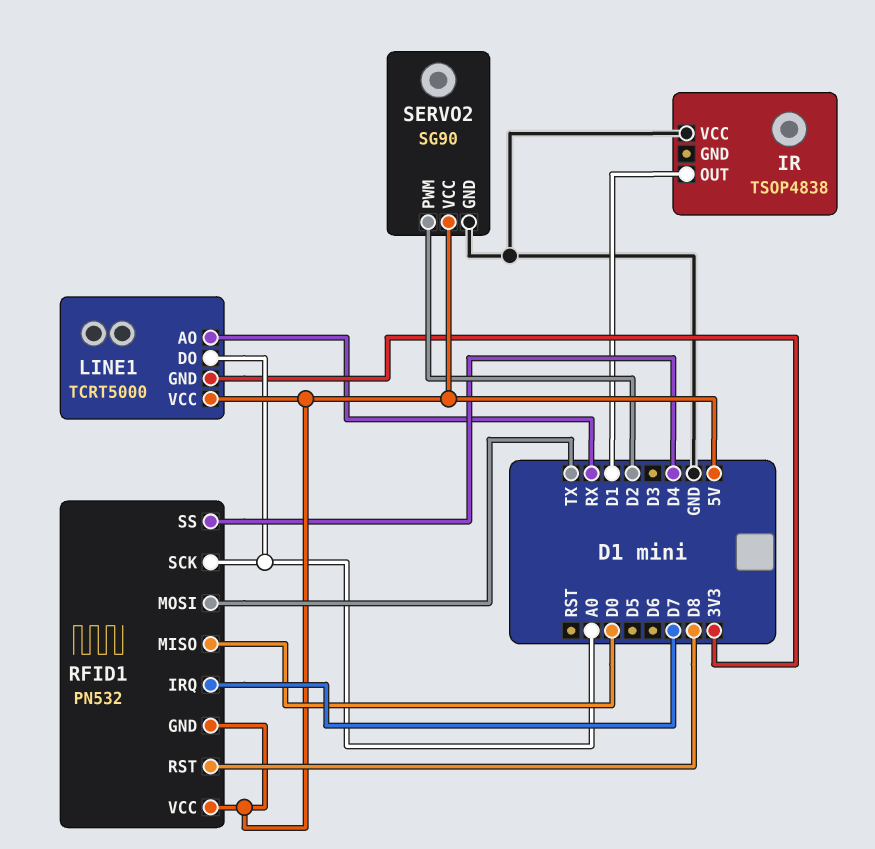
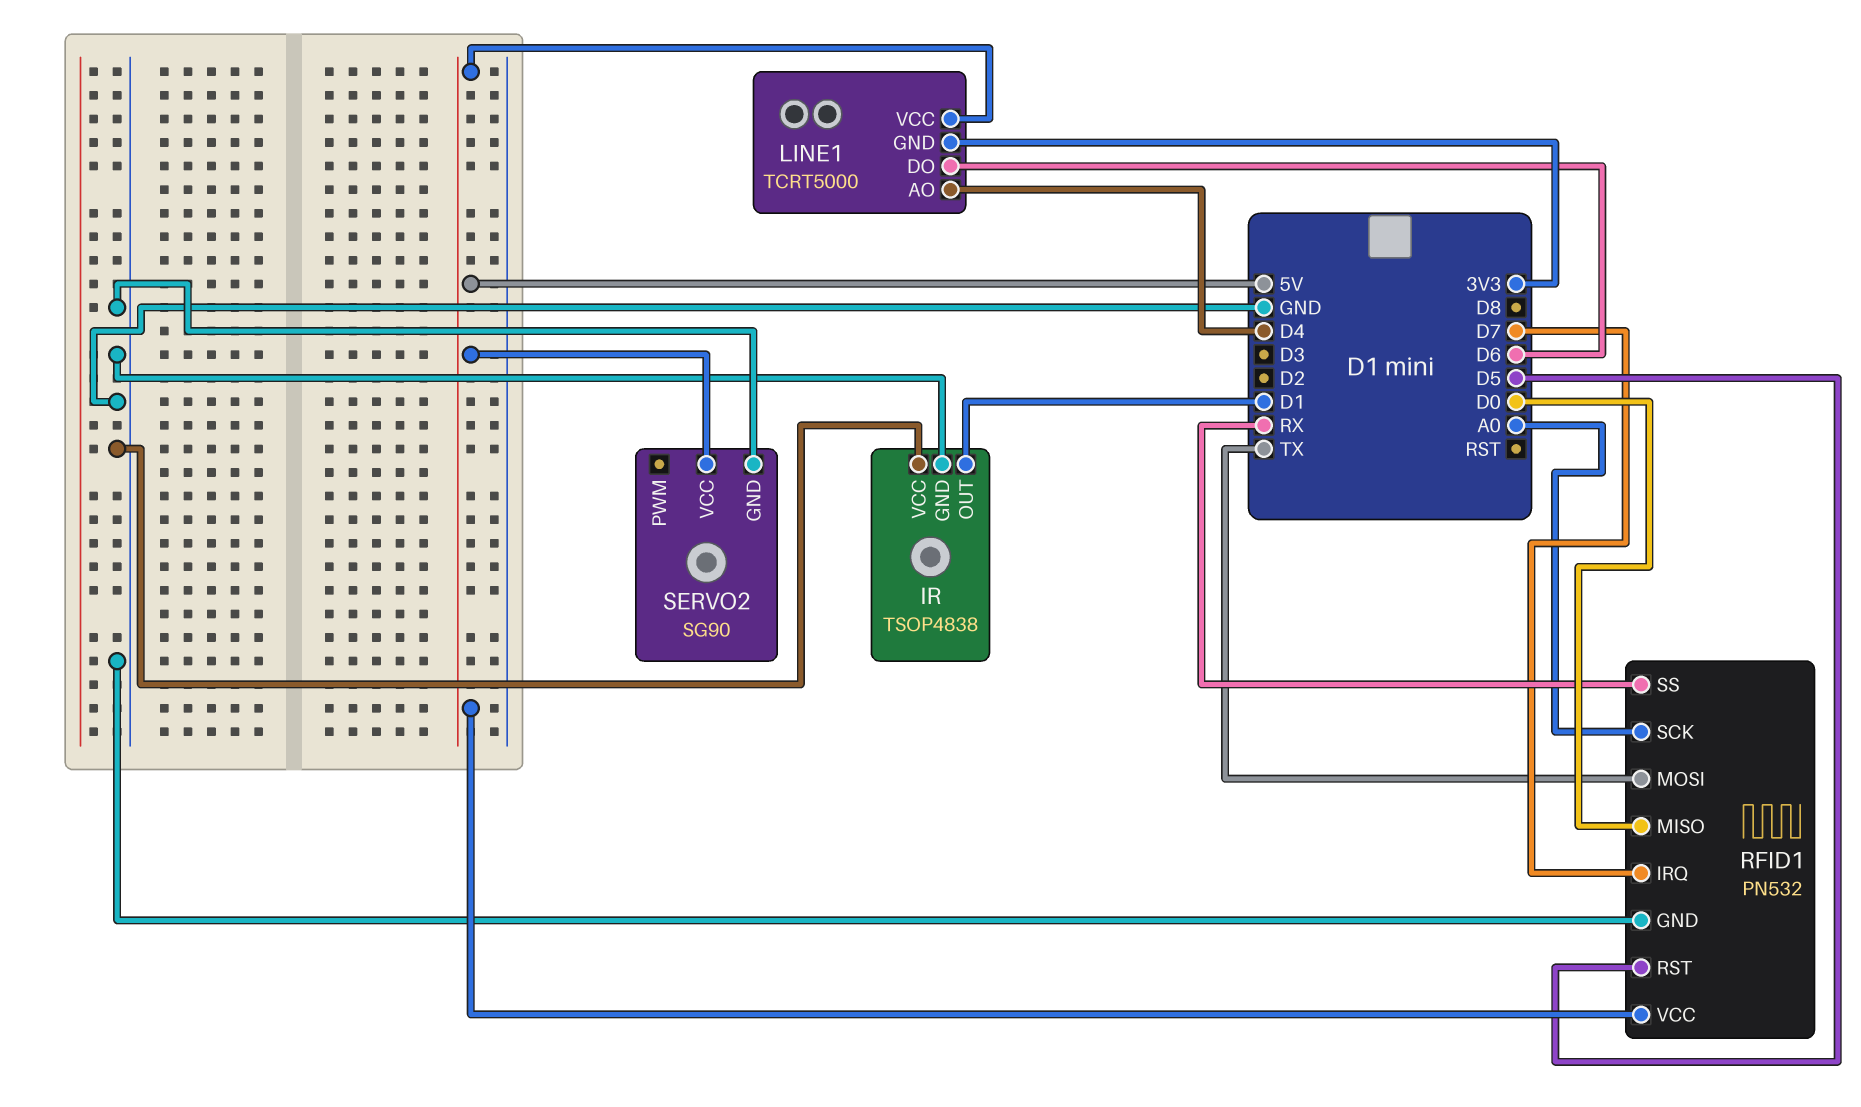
IR pin GND: none -> GND
LINE1 pin AO: RX -> D4
LINE1 pin DO: A0 -> D6
RFID1 pin GND: 5V -> GND
RFID1 pin RST: D8 -> D5
RFID1 pin SS: D4 -> RX
SERVO2 pin PWM: D2 -> none

